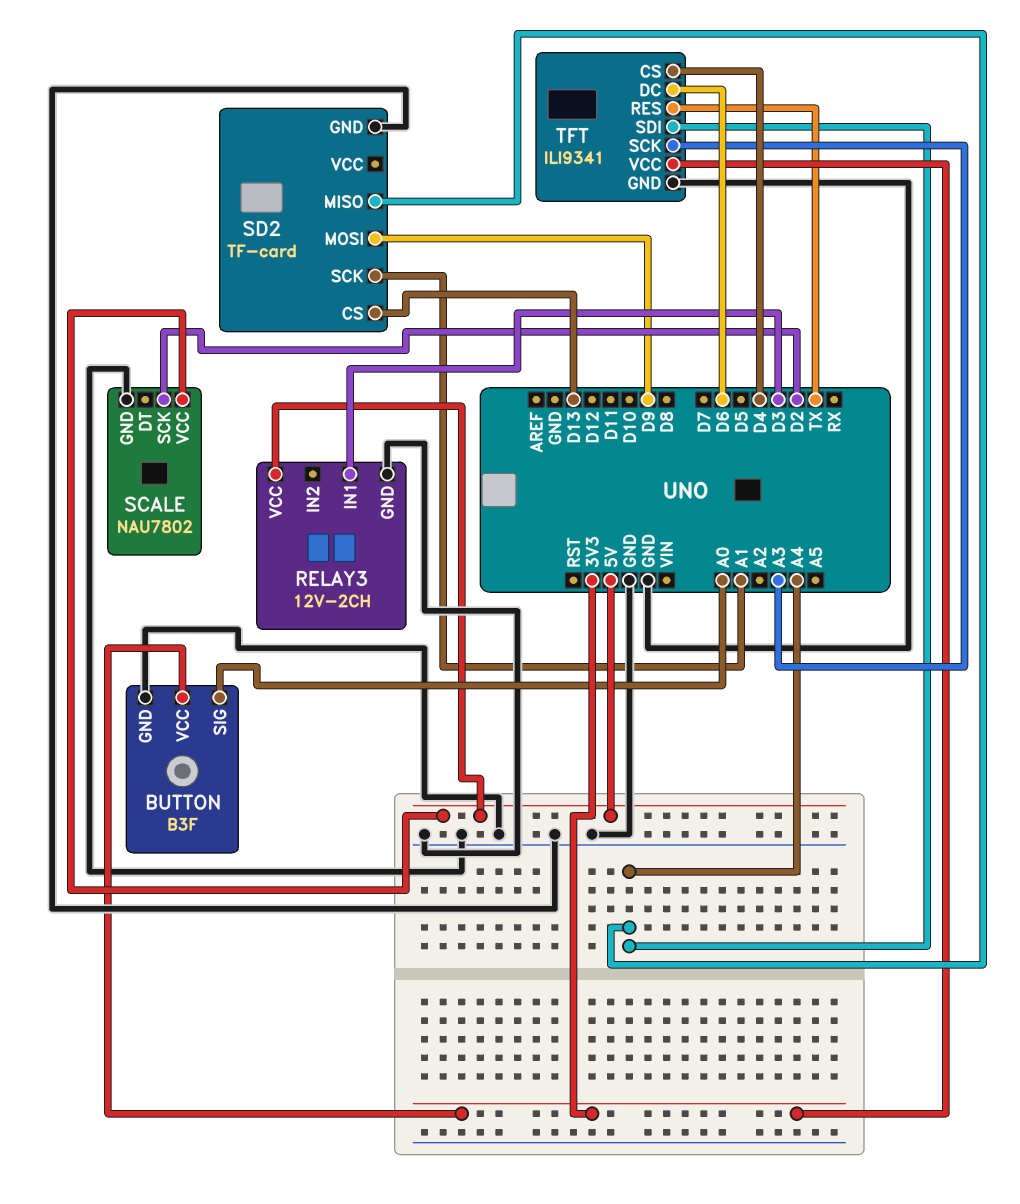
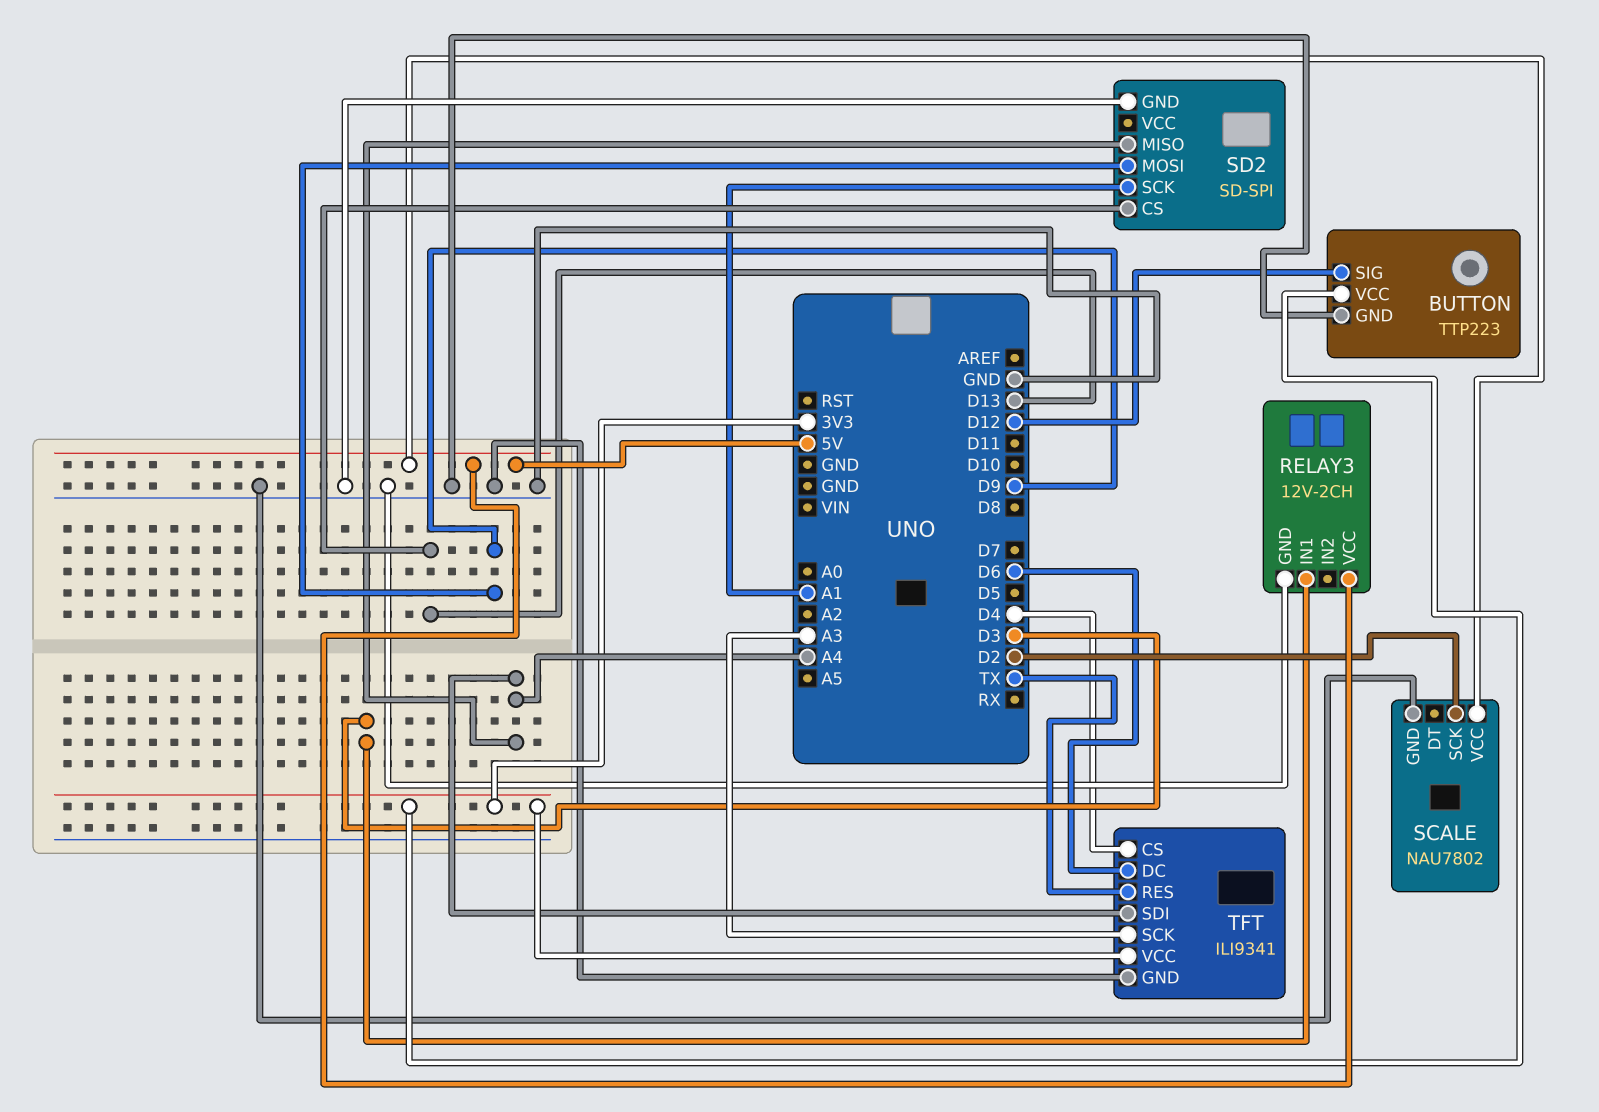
BUTTON: B3F -> TTP223
BUTTON pin SIG: A0 -> D12
SD2: TF-card -> SD-SPI

